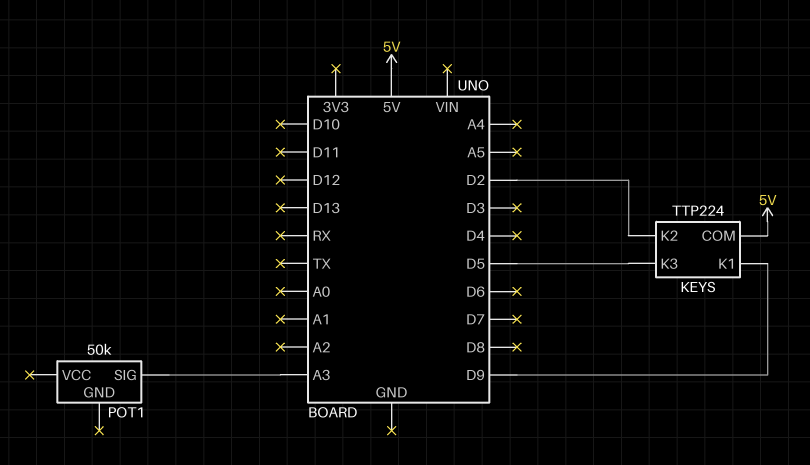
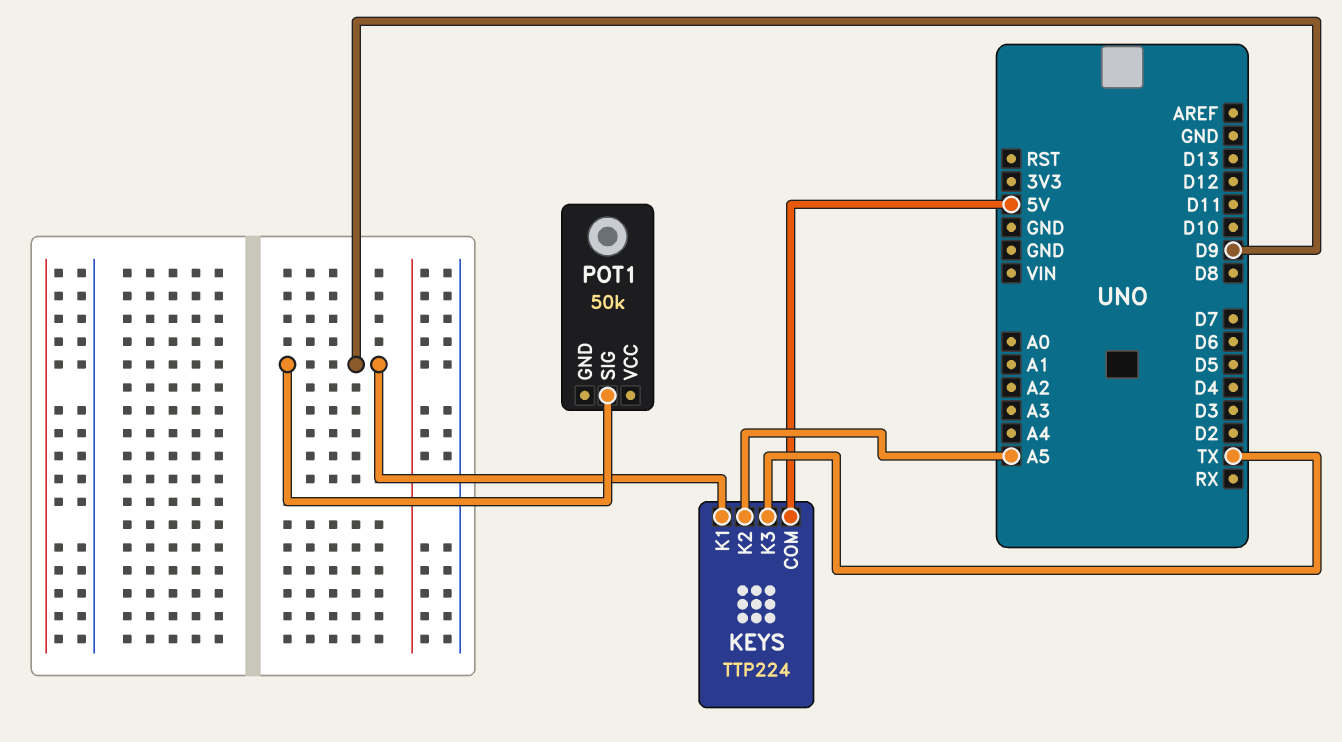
KEYS pin K2: D2 -> A5
KEYS pin K3: D5 -> TX
POT1 pin SIG: A3 -> D9

